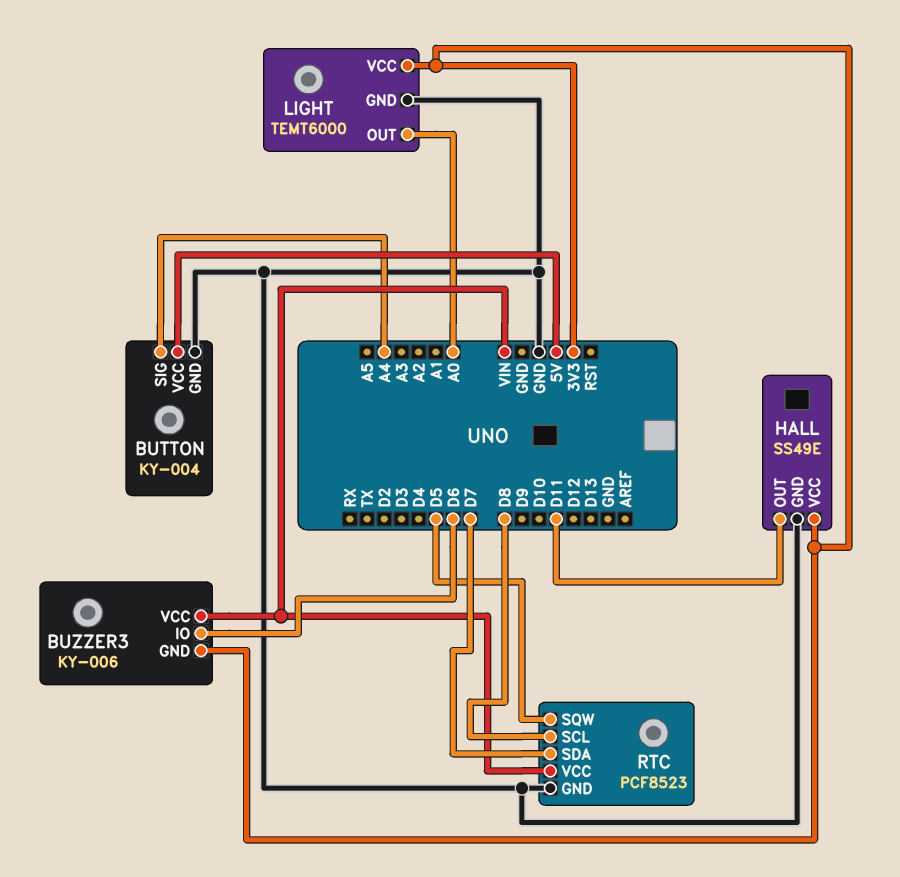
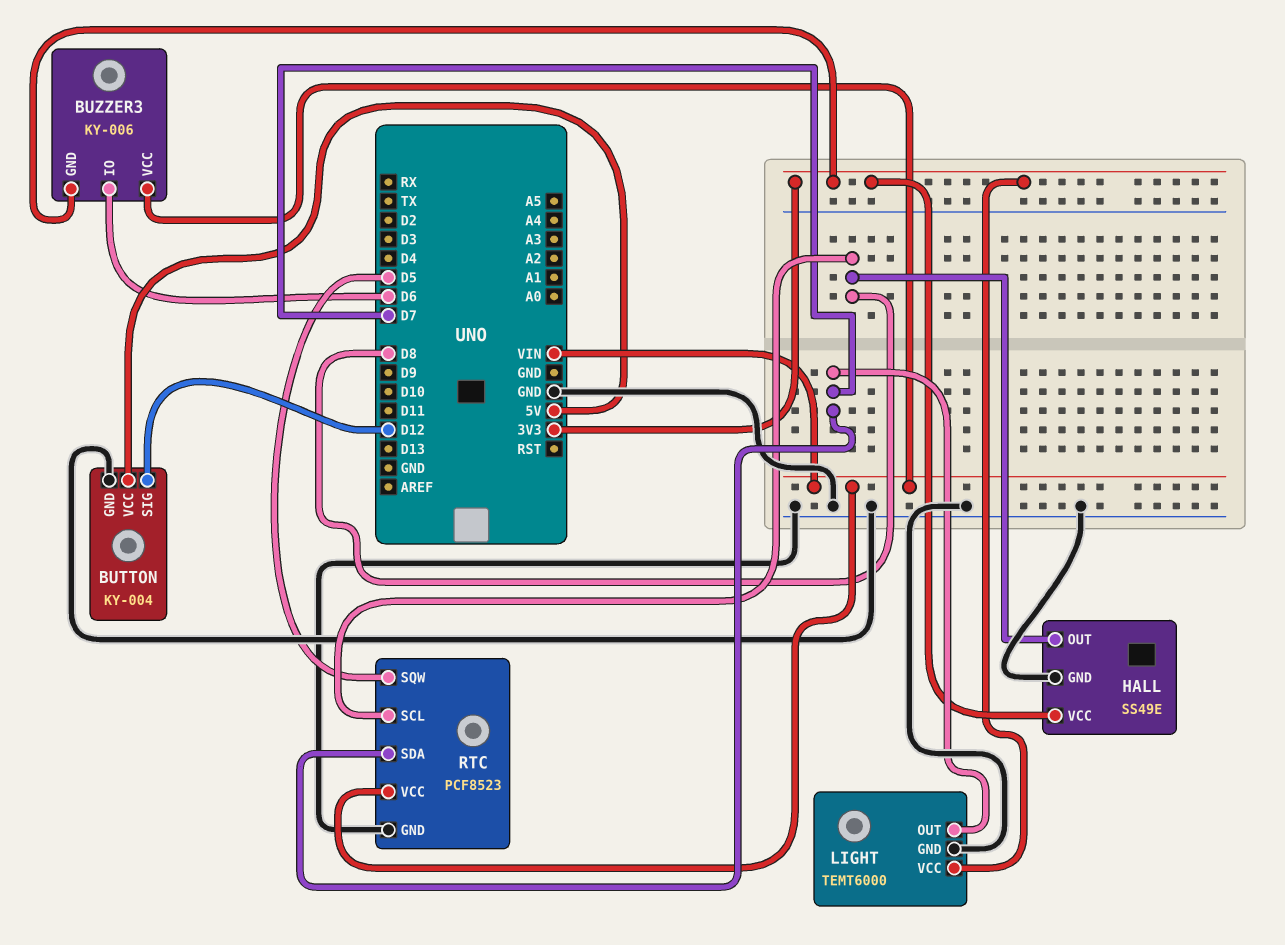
BUTTON pin SIG: A4 -> D12
HALL pin OUT: D11 -> D8
LIGHT pin OUT: A0 -> D7

